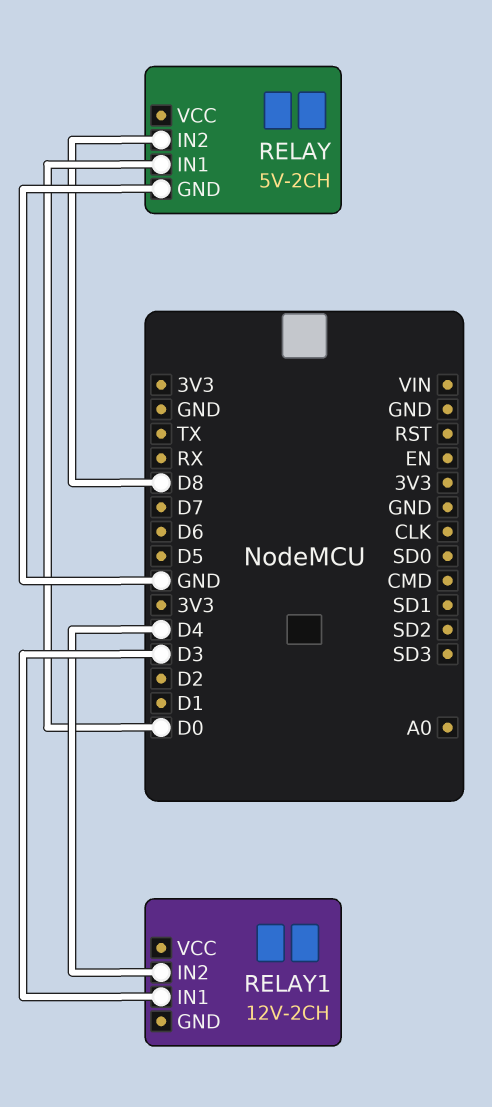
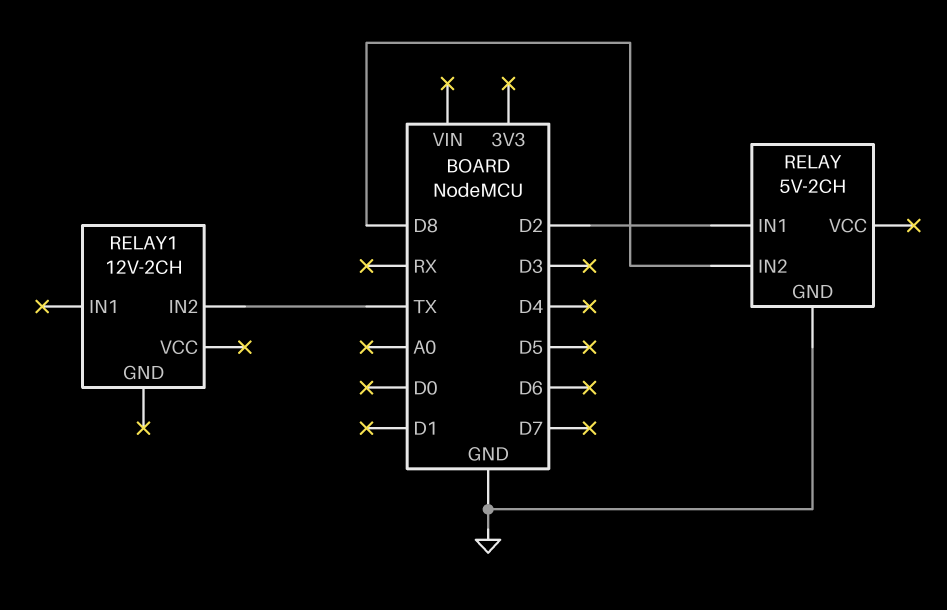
RELAY pin IN1: D0 -> D2
RELAY1 pin IN1: D3 -> none
RELAY1 pin IN2: D4 -> TX

